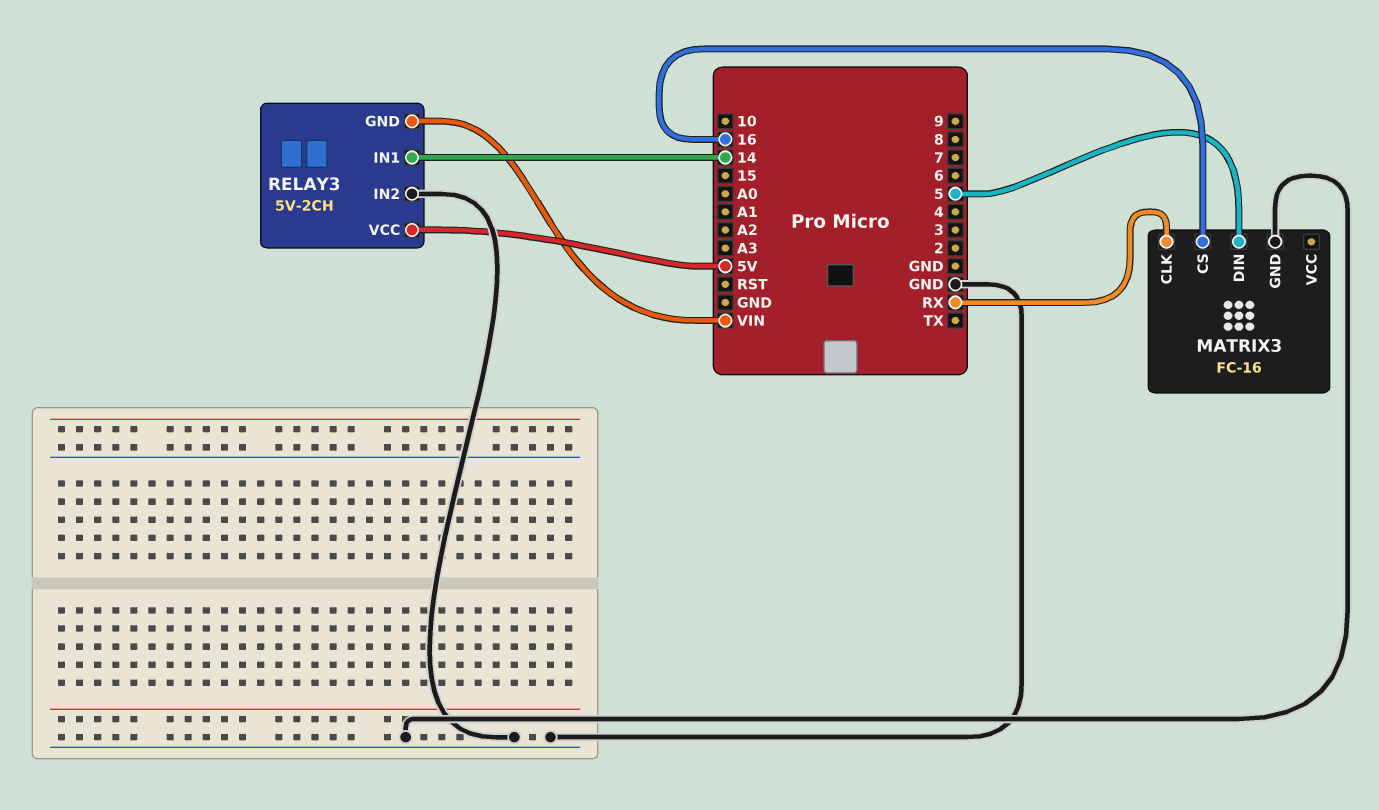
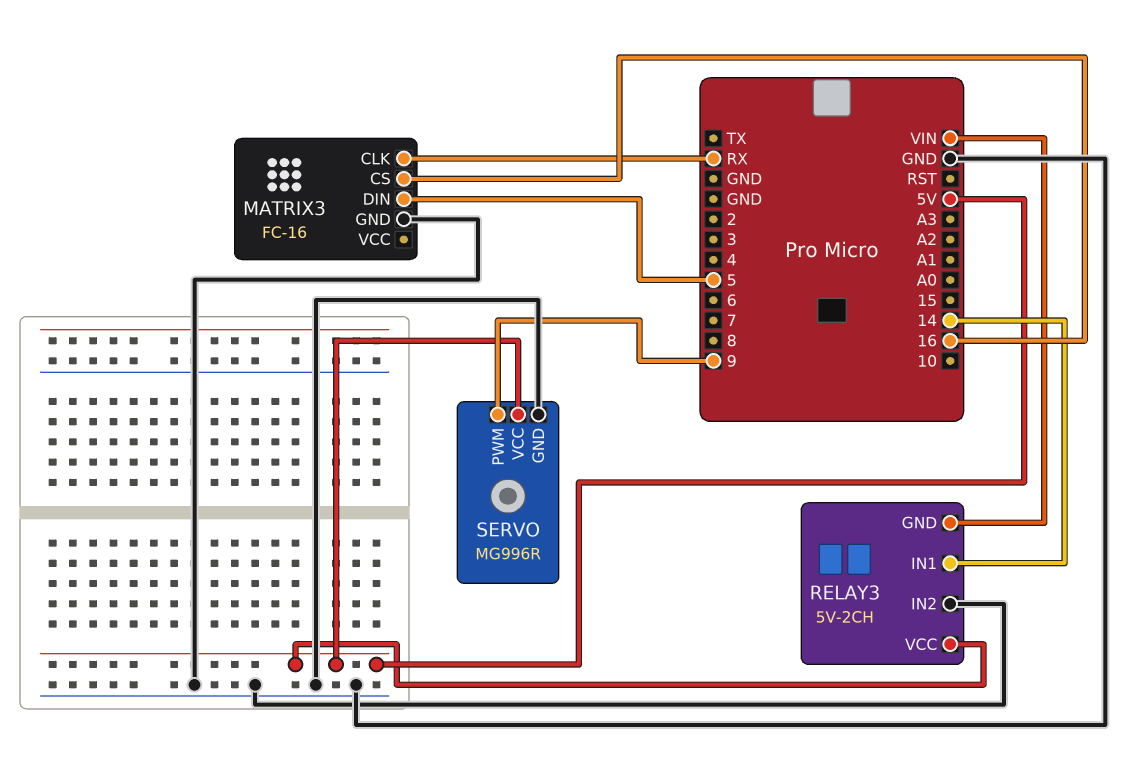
SERVO: none -> MG996R
SERVO pin GND: none -> GND
SERVO pin PWM: none -> 9
SERVO pin VCC: none -> 5V

